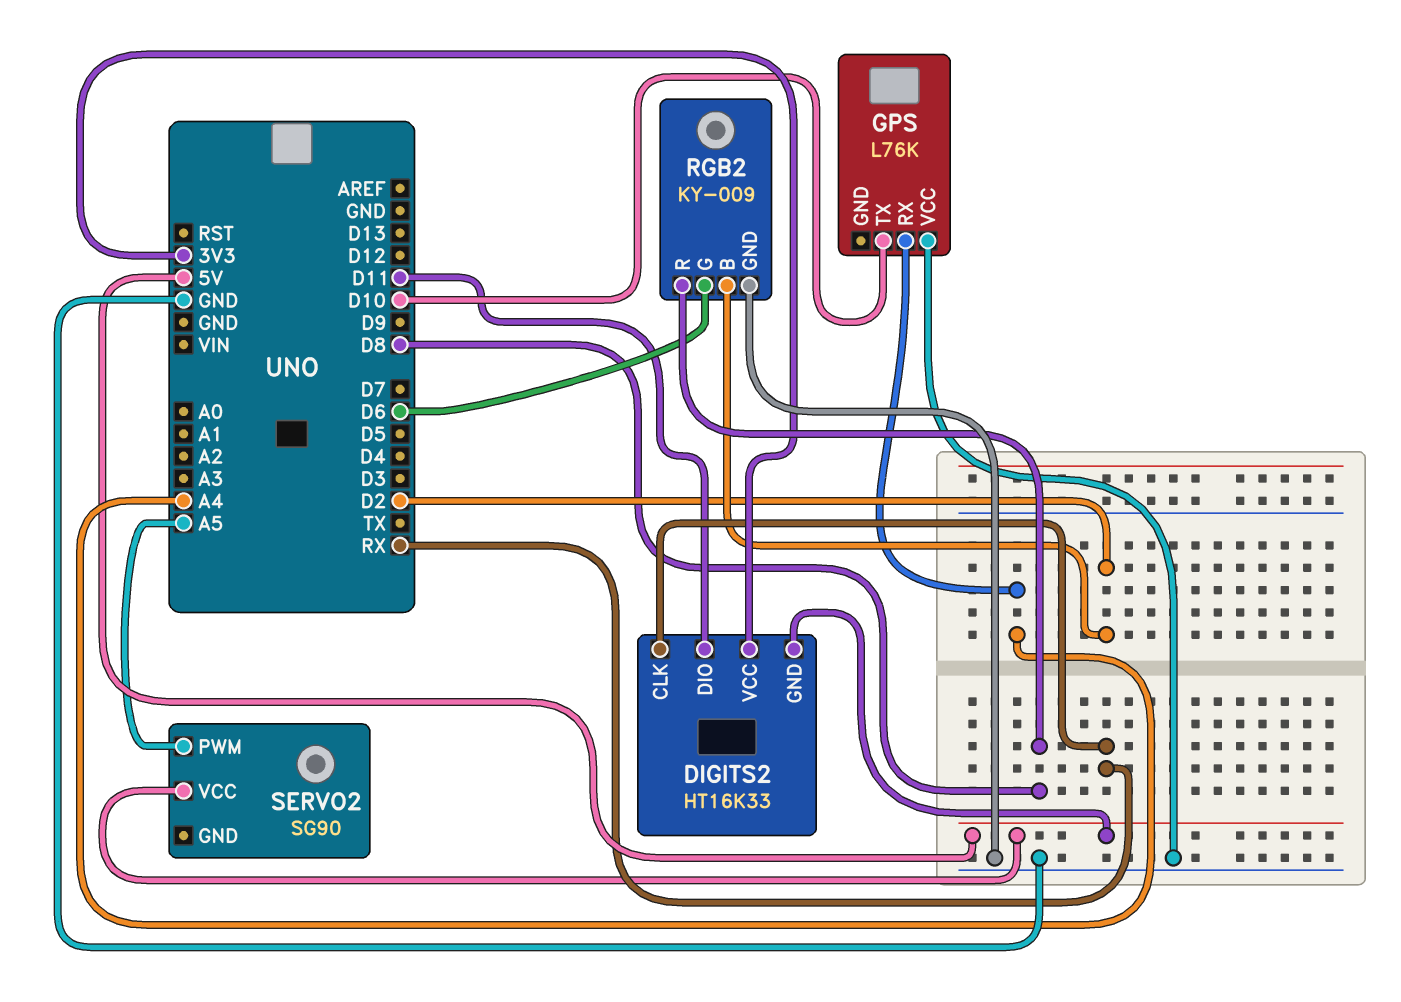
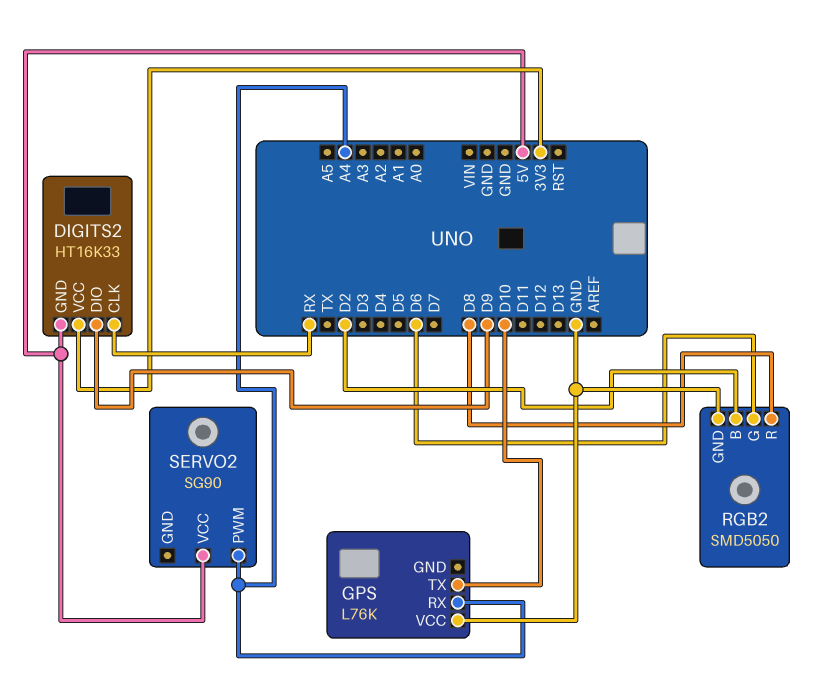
DIGITS2 pin DIO: D11 -> D9
RGB2: KY-009 -> SMD5050
SERVO2 pin PWM: A5 -> A4

